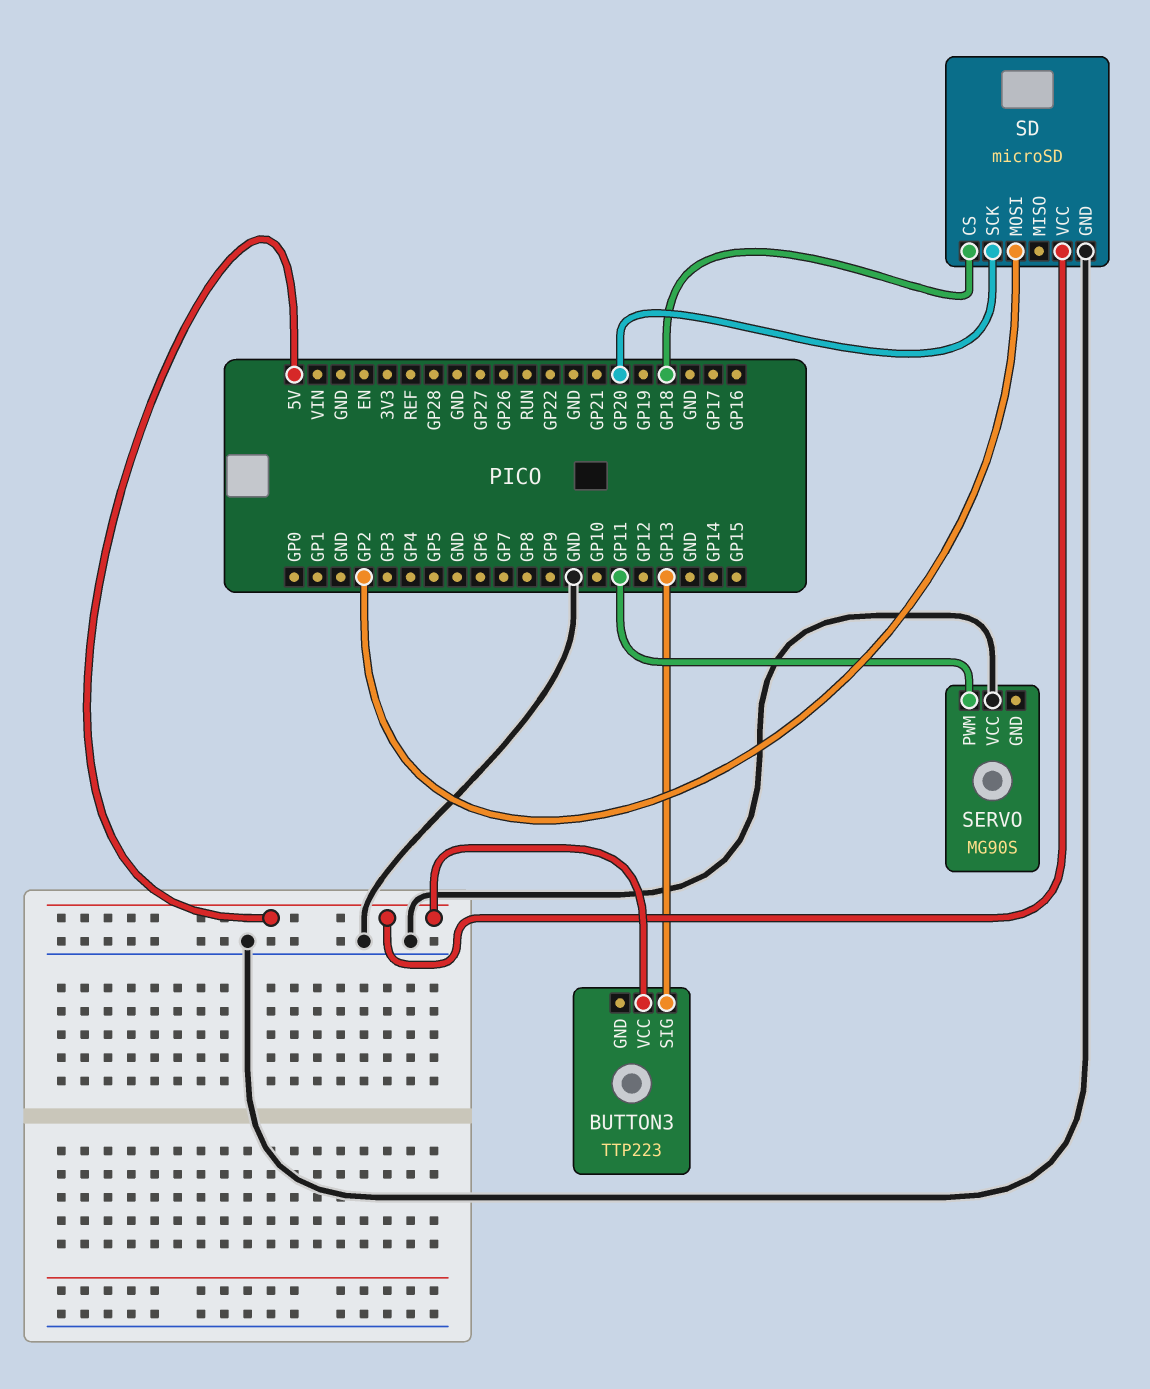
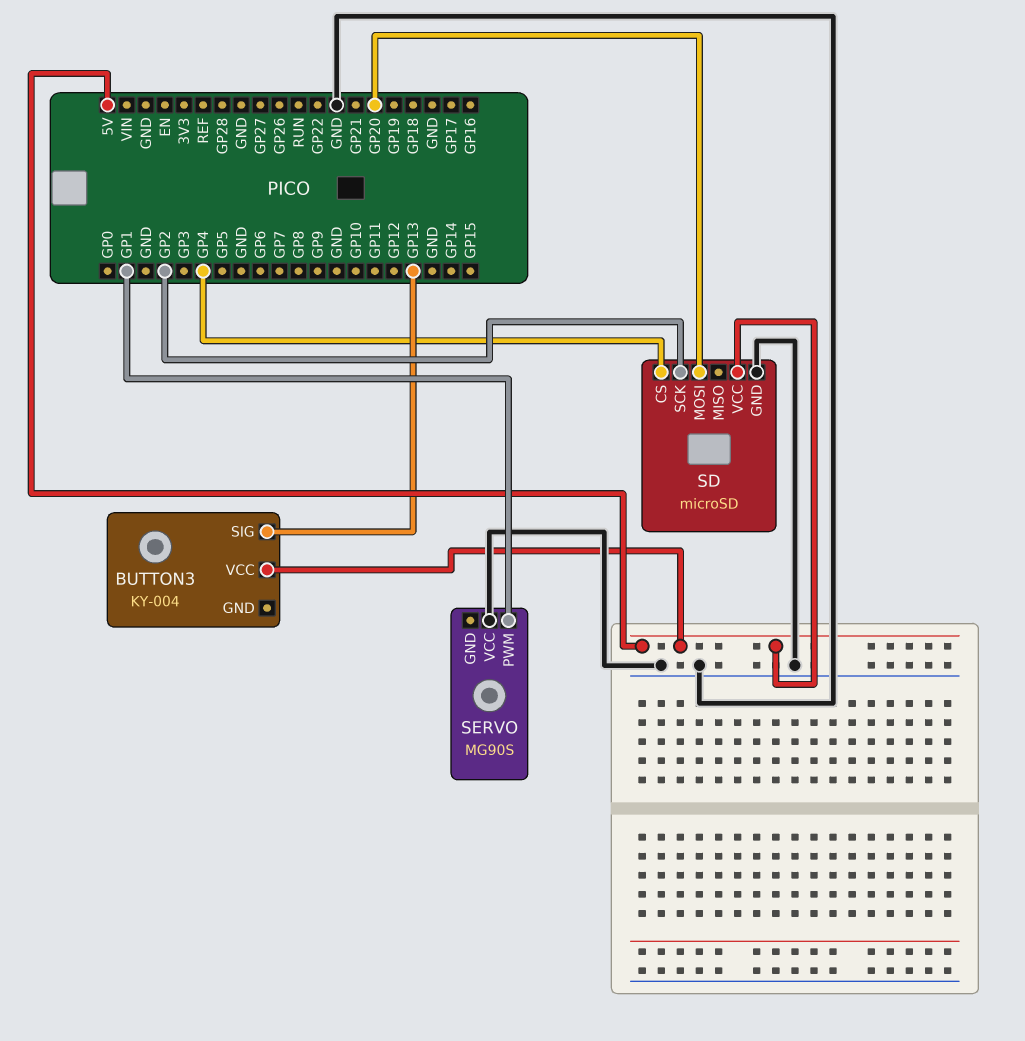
BUTTON3: TTP223 -> KY-004
SD pin CS: GP18 -> GP4
SD pin MOSI: GP2 -> GP20
SD pin SCK: GP20 -> GP2
SERVO pin PWM: GP11 -> GP1

